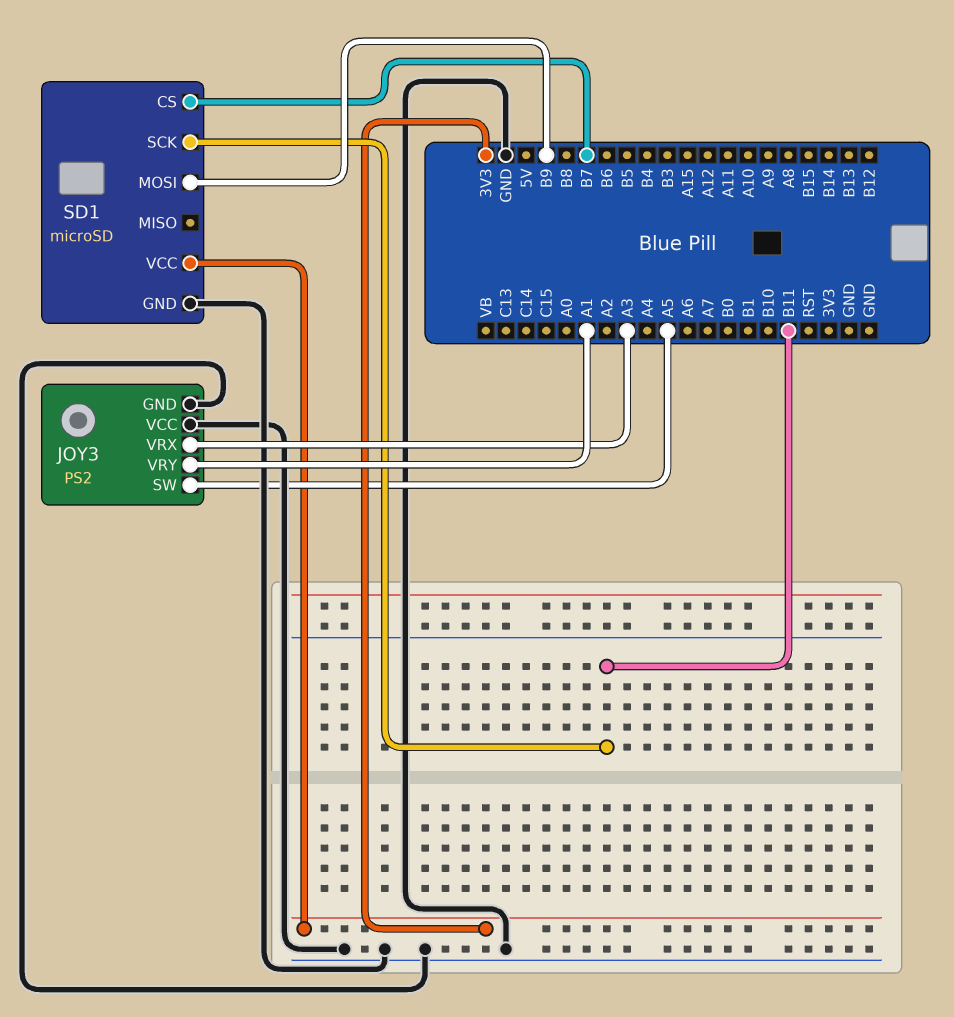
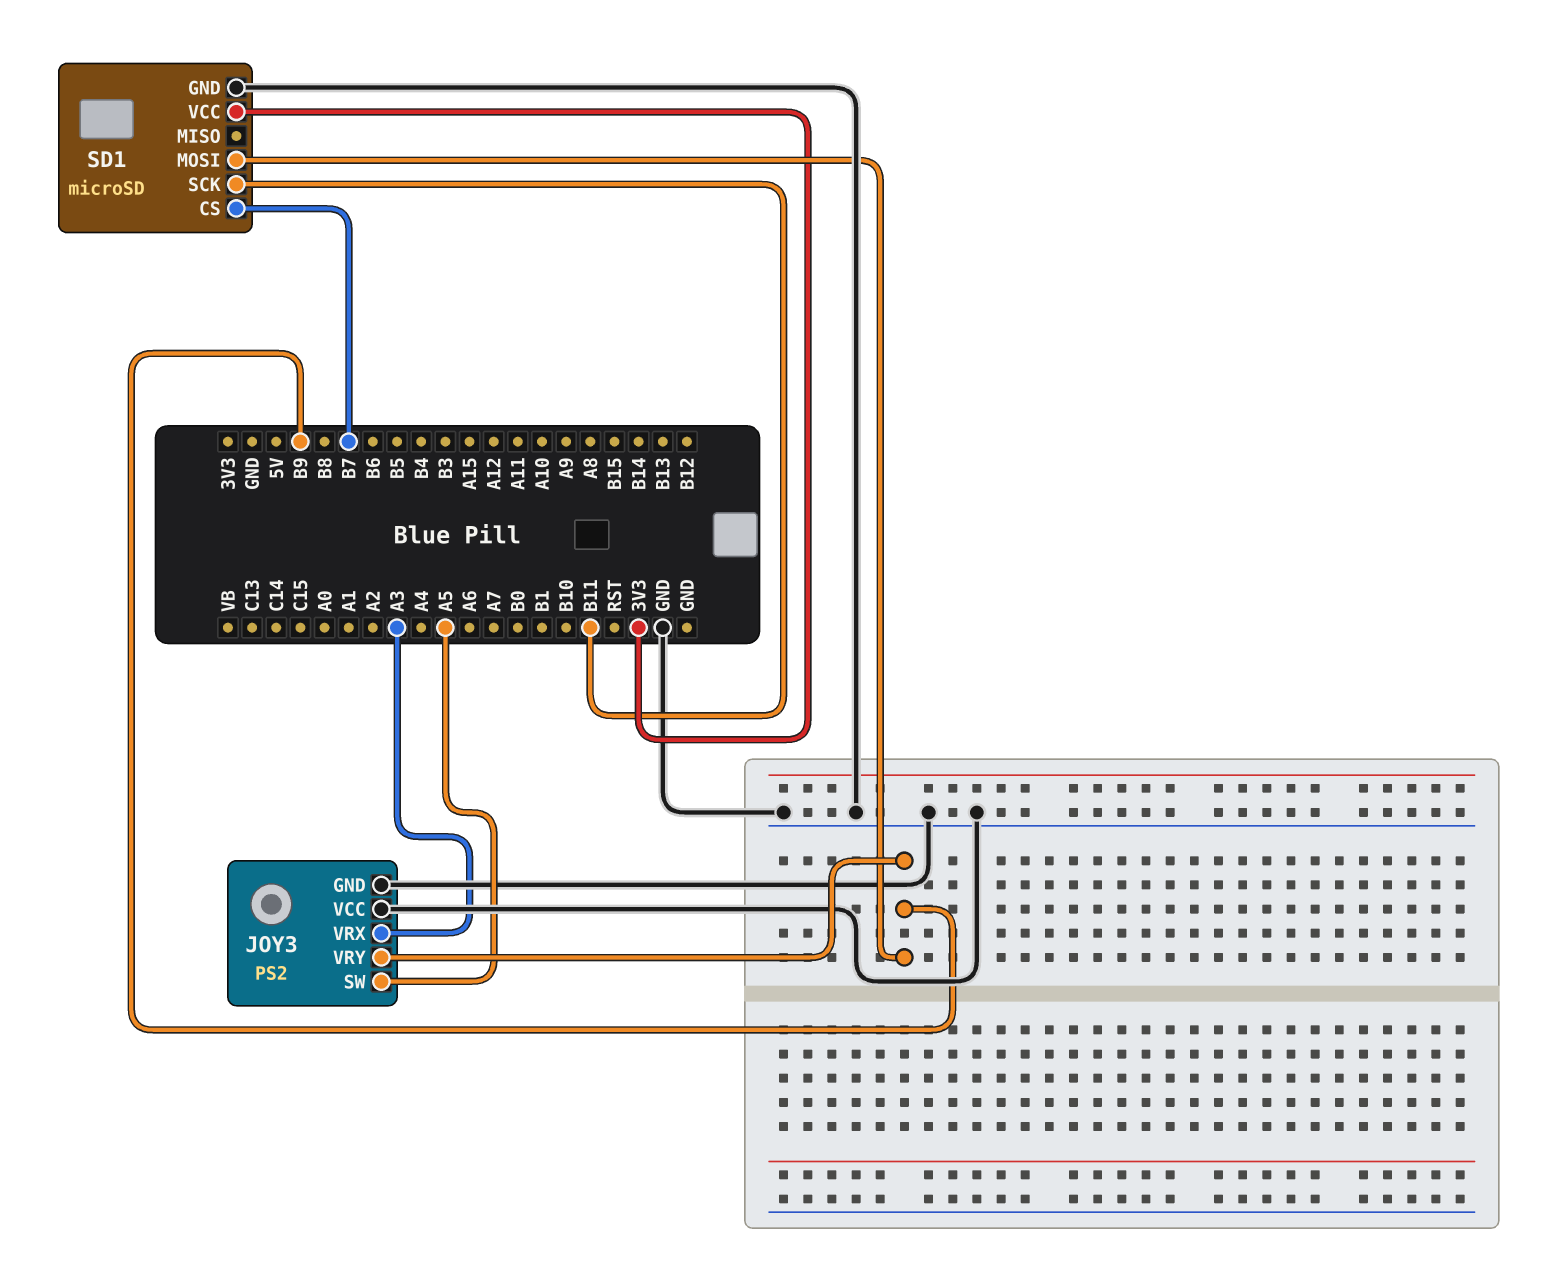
JOY3 pin VRY: A1 -> B9

